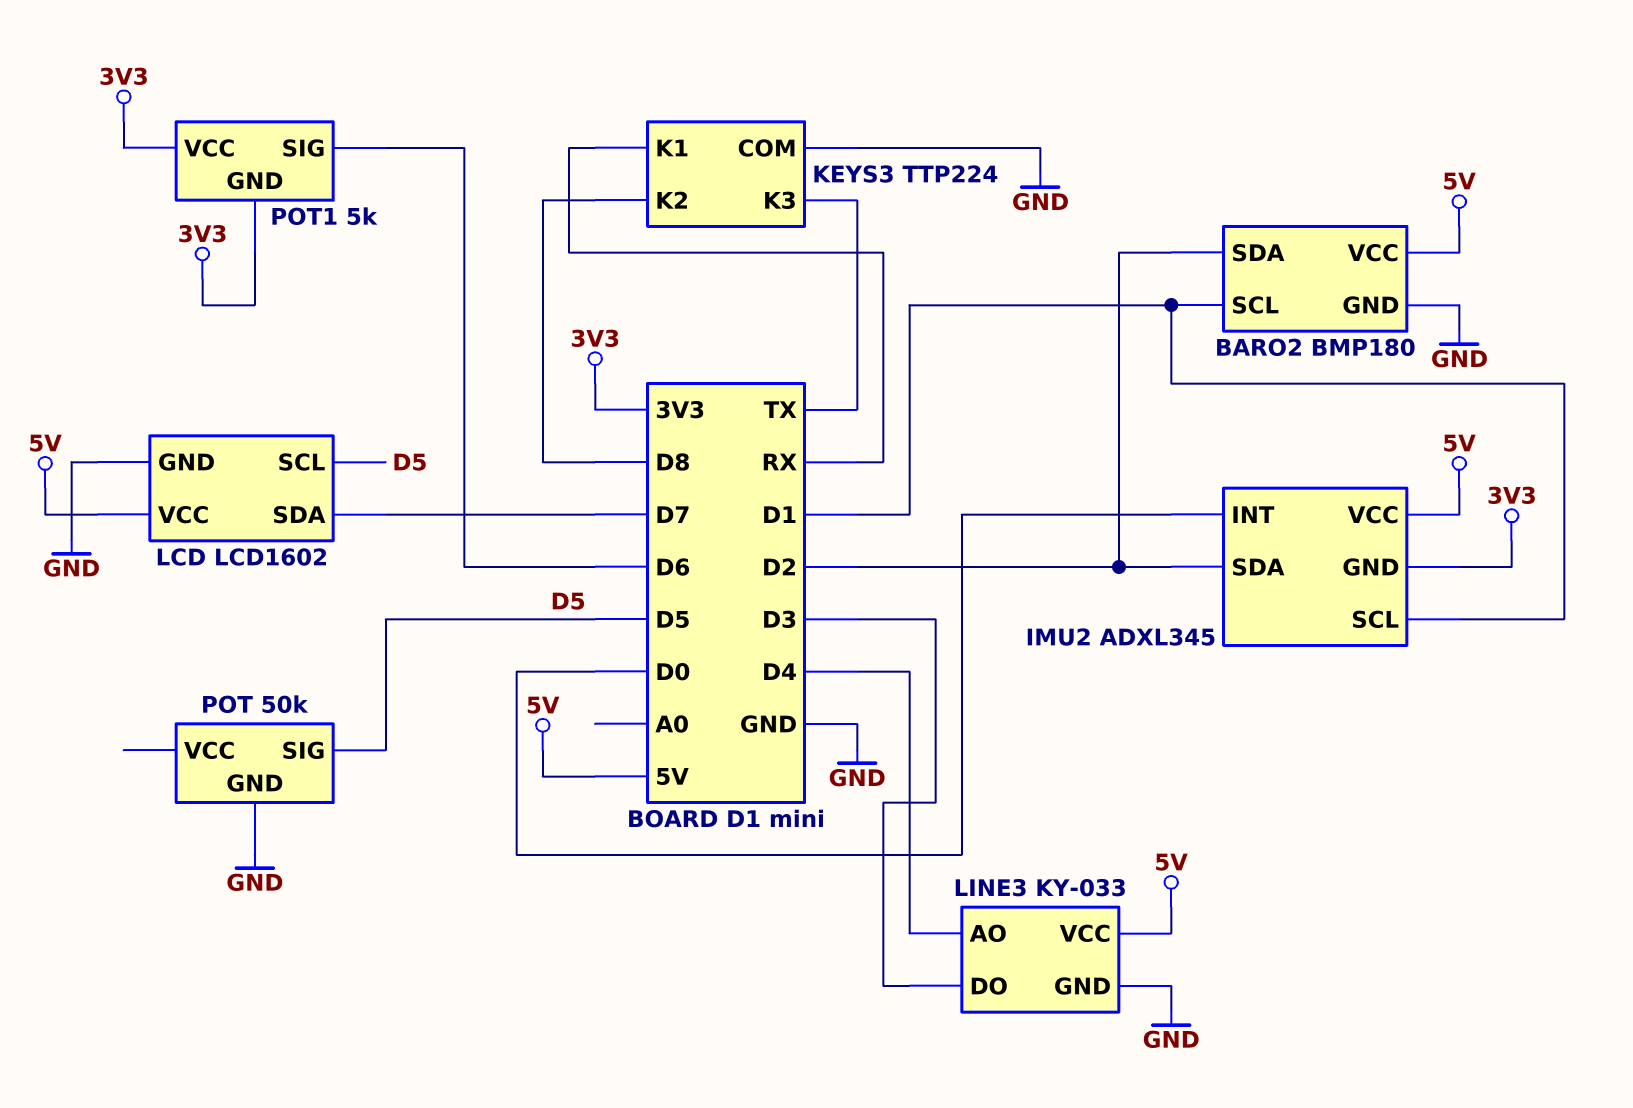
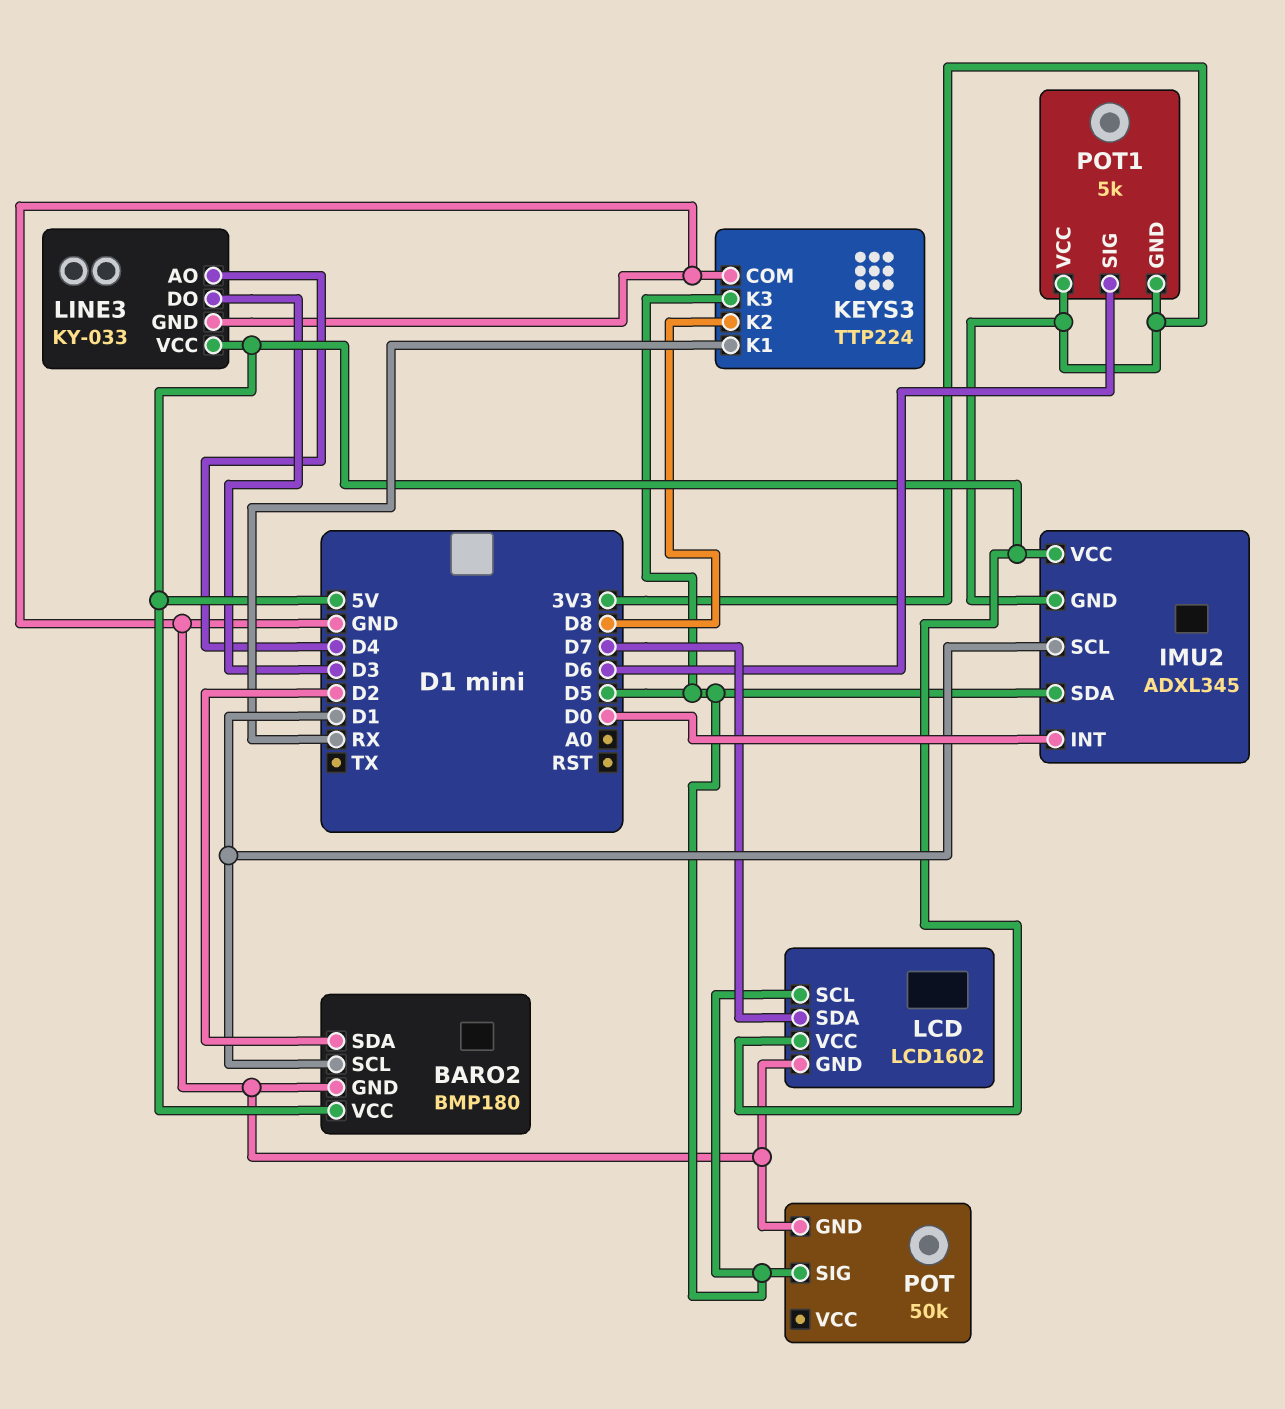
IMU2 pin SDA: D2 -> D5
KEYS3 pin K3: TX -> D5

